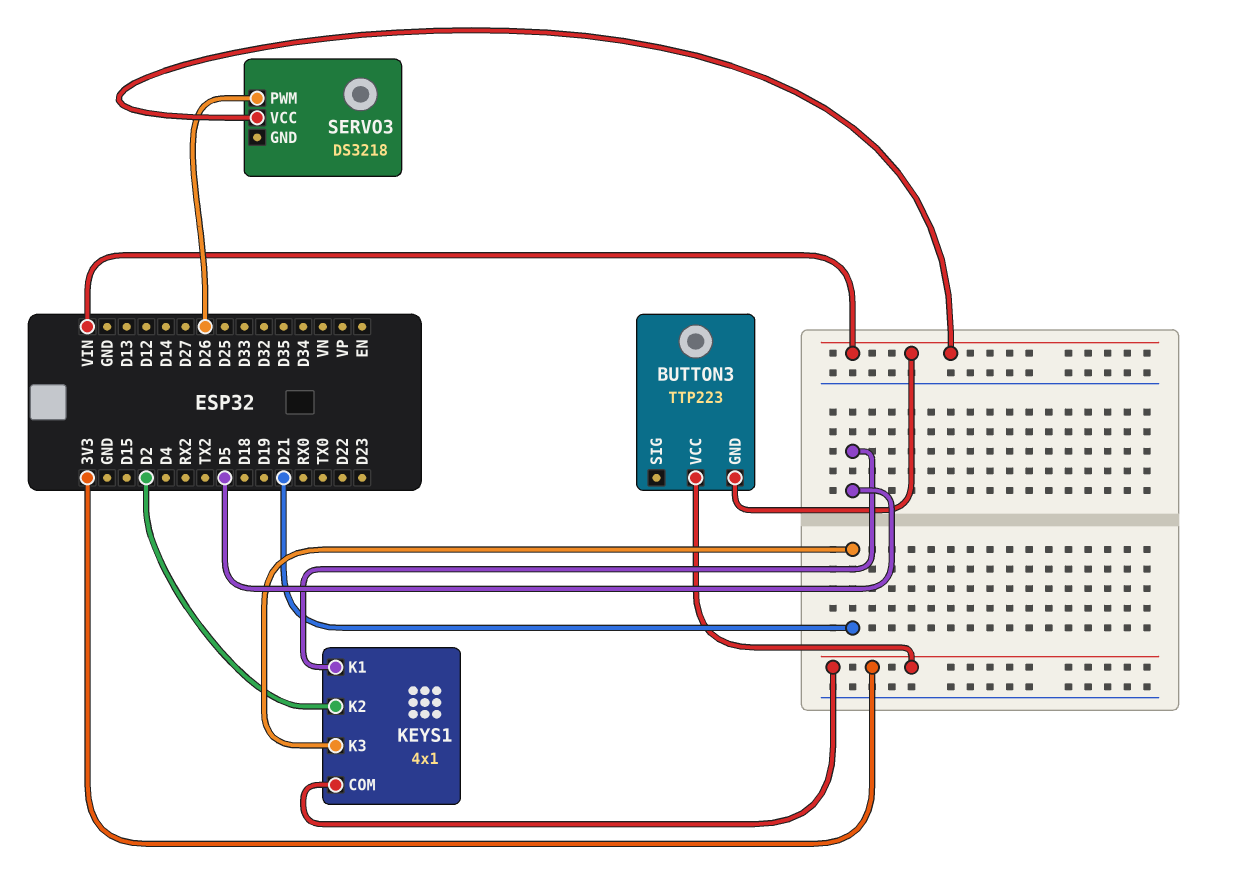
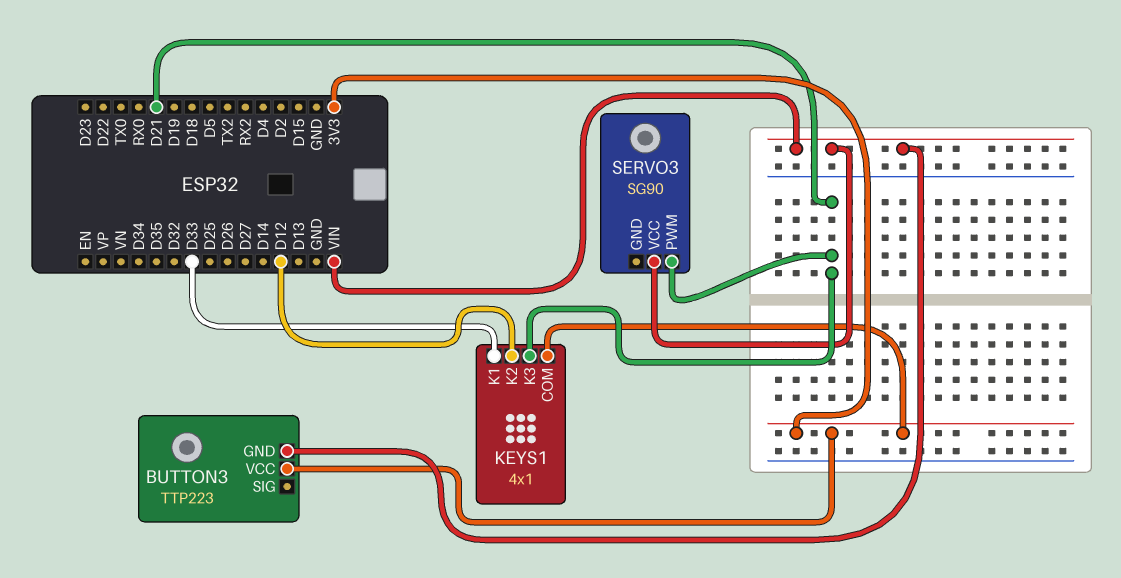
KEYS1 pin K1: D5 -> D33
KEYS1 pin K2: D2 -> D12
SERVO3: DS3218 -> SG90
SERVO3 pin PWM: D26 -> D21

